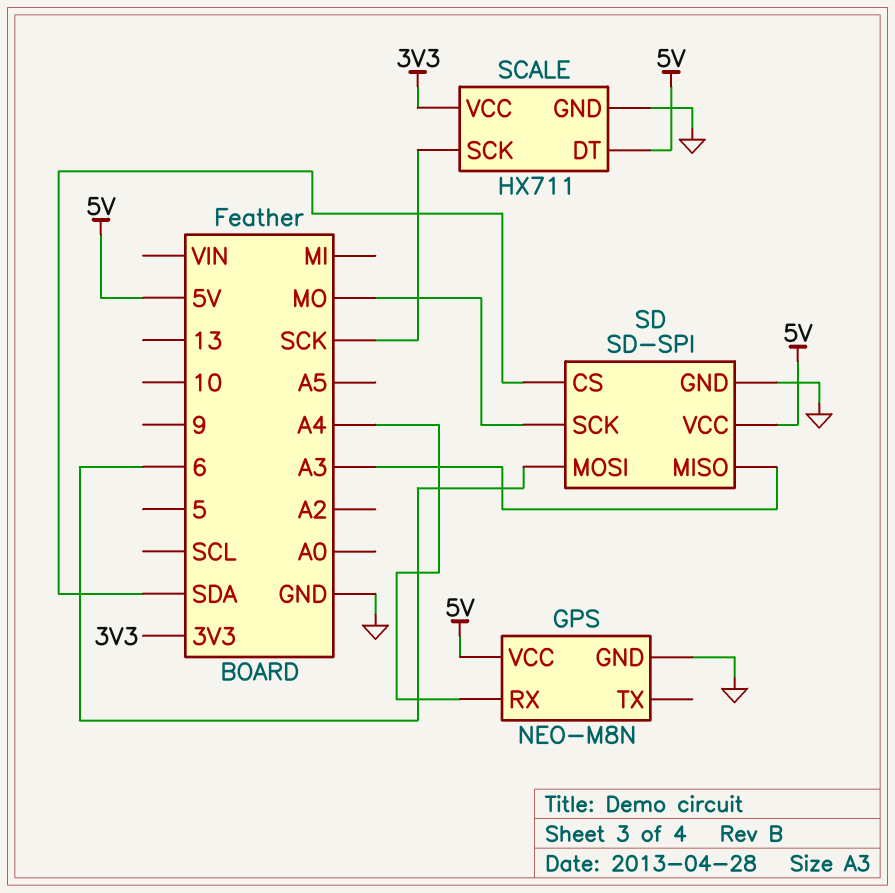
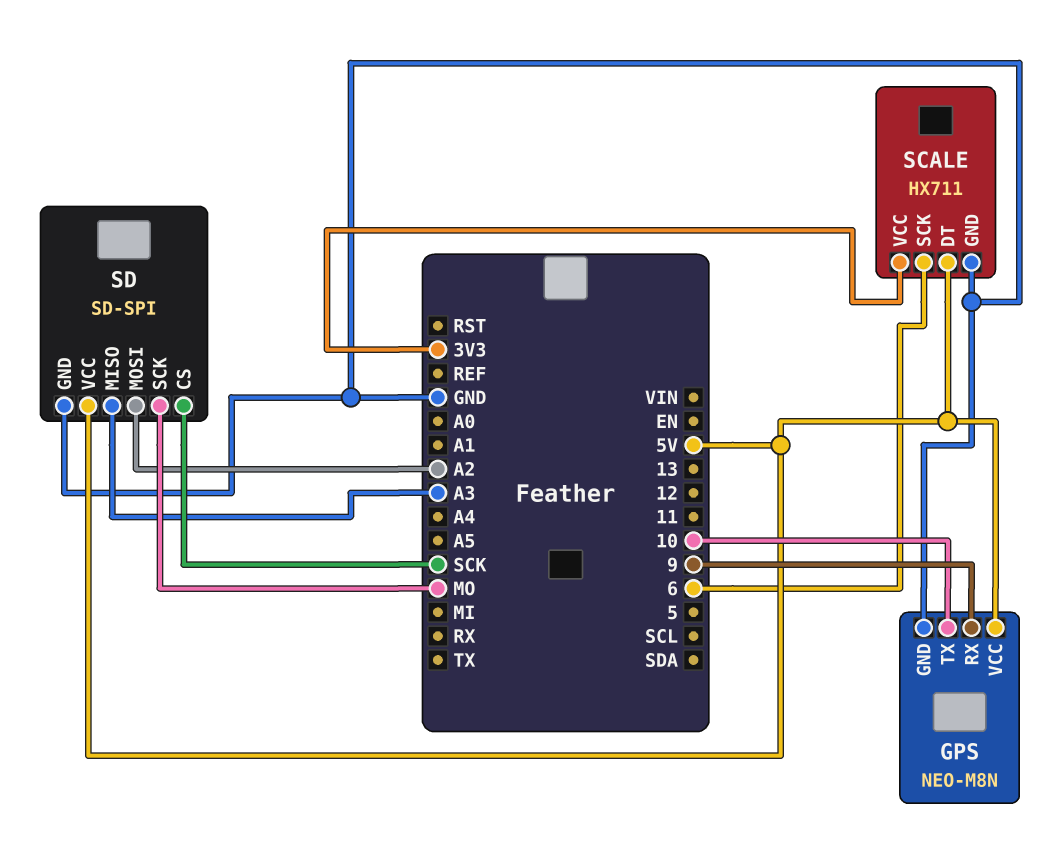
GPS pin RX: A4 -> 9
GPS pin TX: none -> 10
SCALE pin SCK: SCK -> 6
SD pin CS: SDA -> SCK
SD pin MOSI: 6 -> A2

